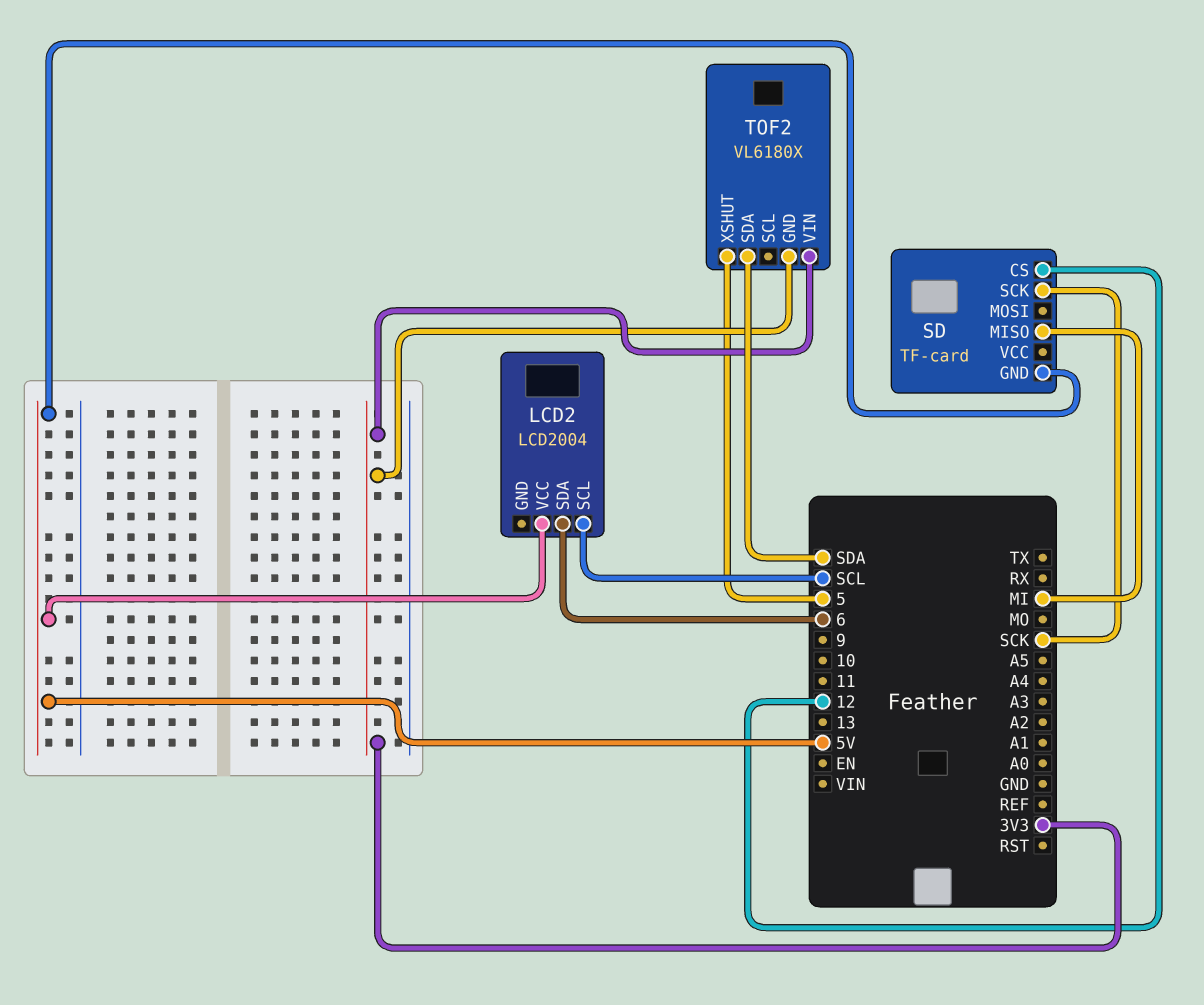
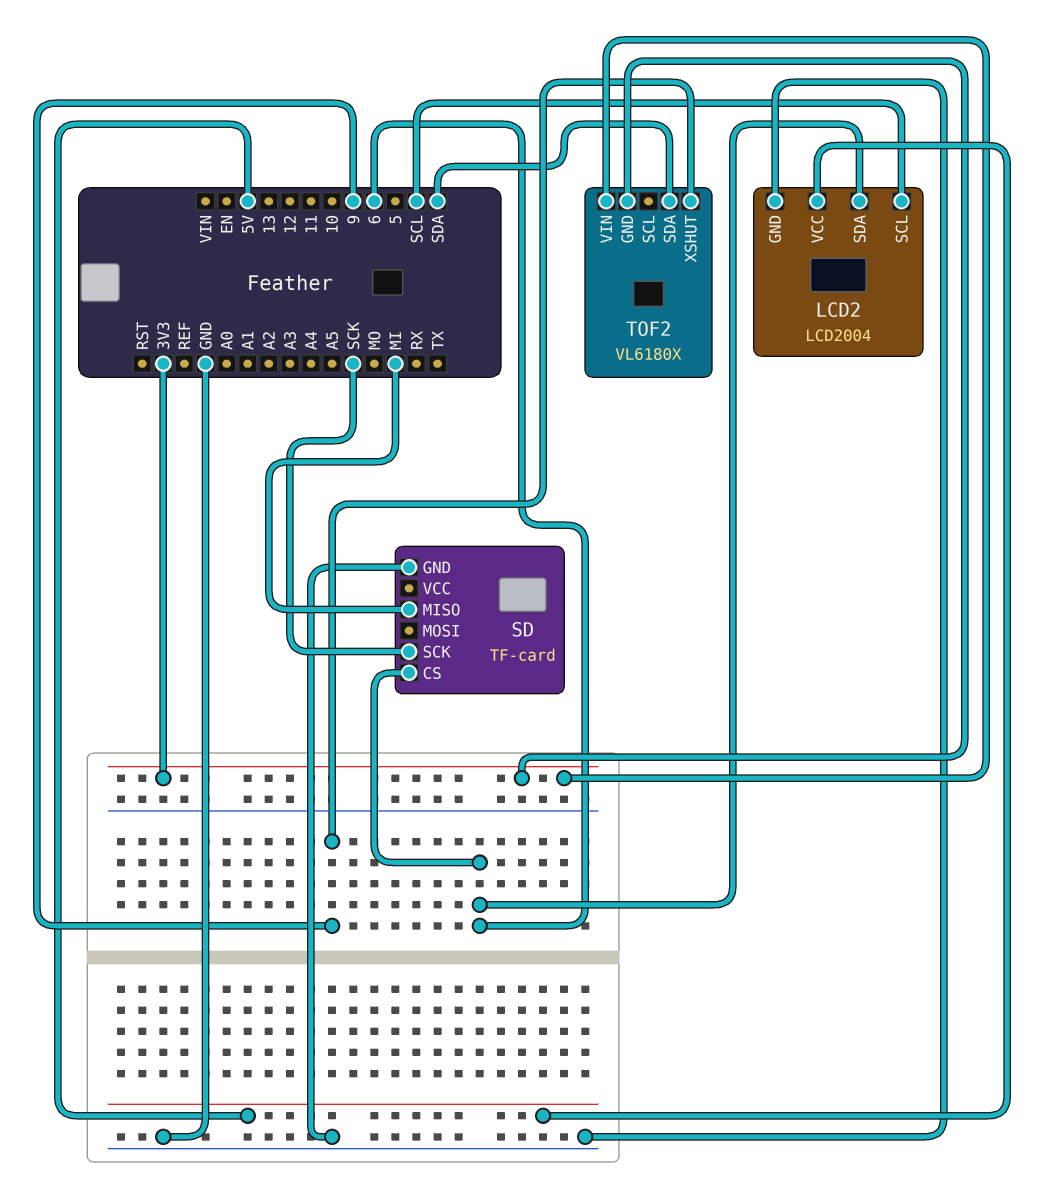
LCD2 pin GND: none -> GND
SD pin CS: 12 -> 6
SD pin GND: 5V -> GND
TOF2 pin XSHUT: 5 -> 9

